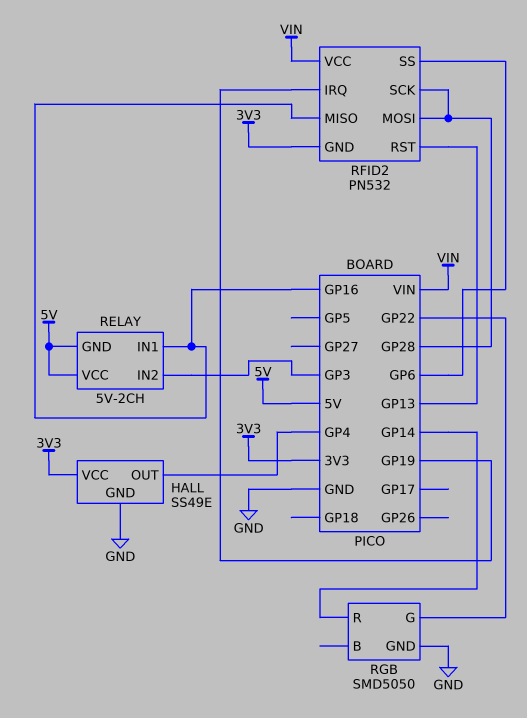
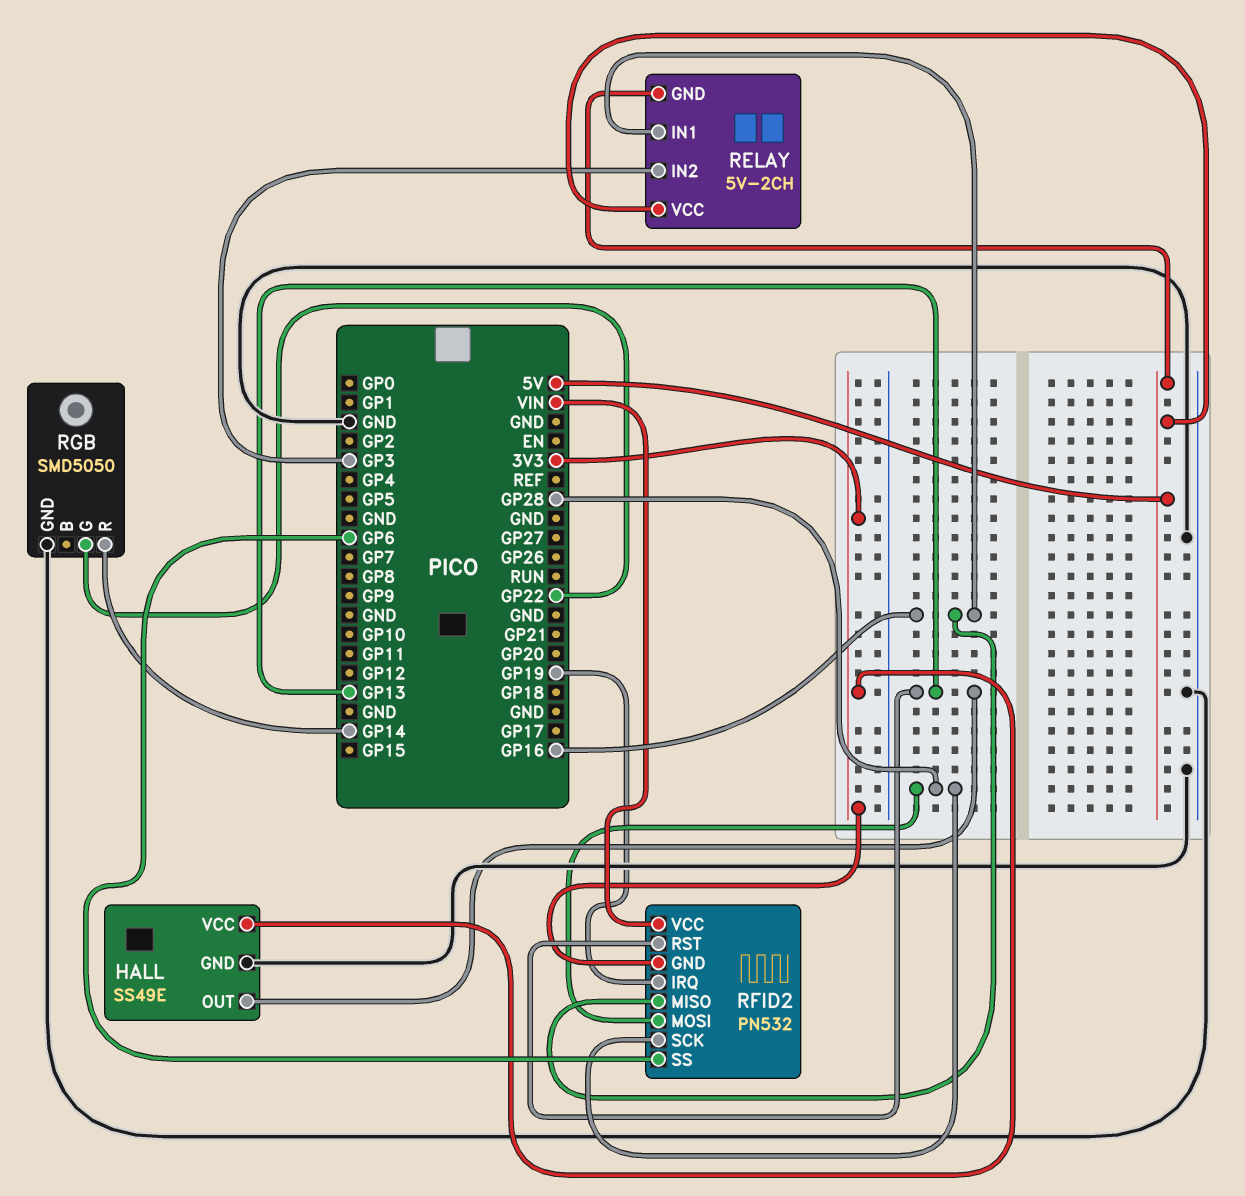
HALL pin OUT: GP4 -> GP13

